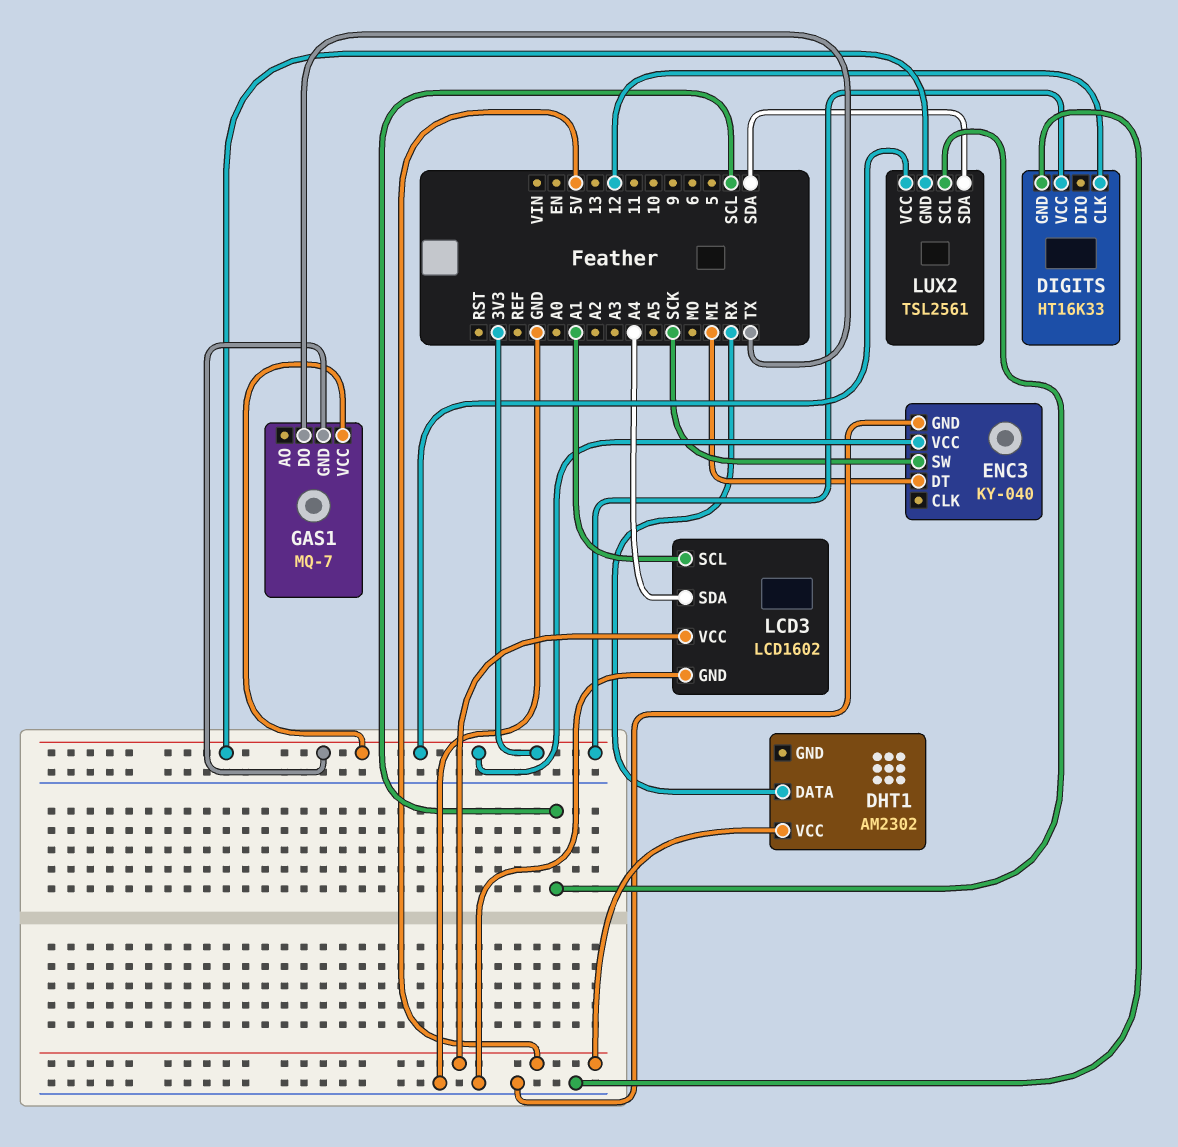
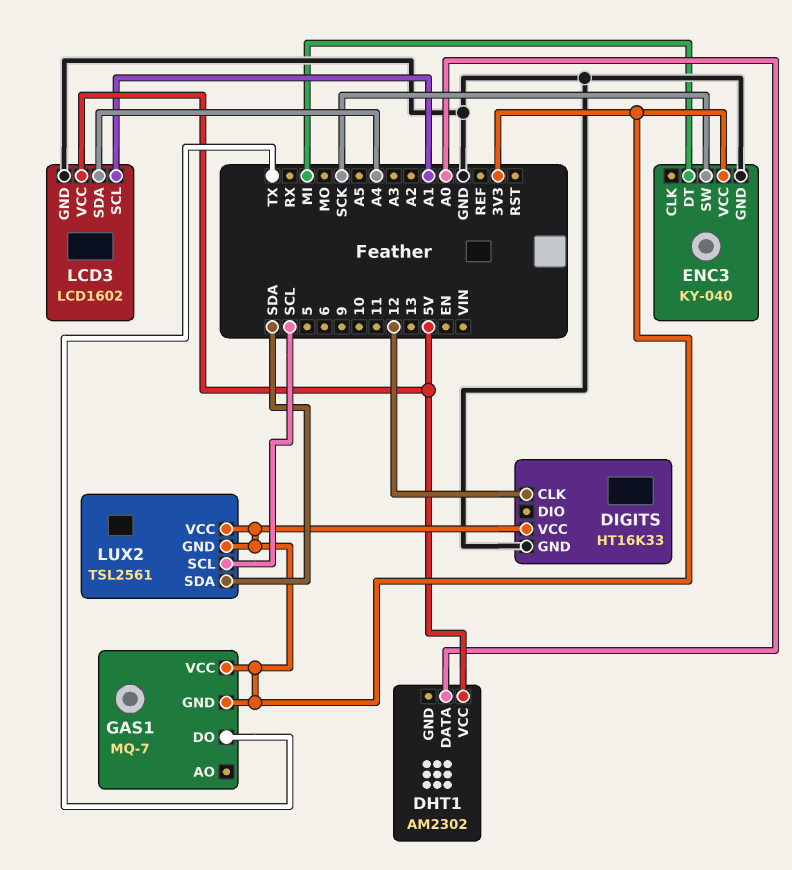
DHT1 pin DATA: RX -> A0

